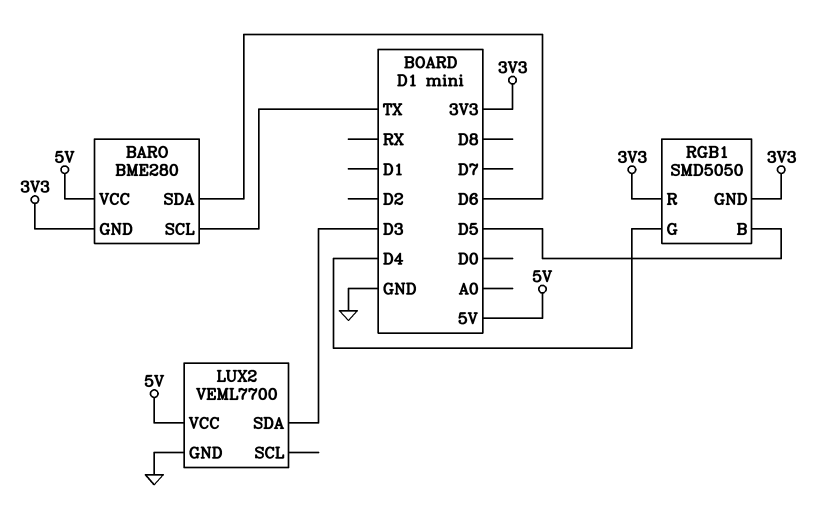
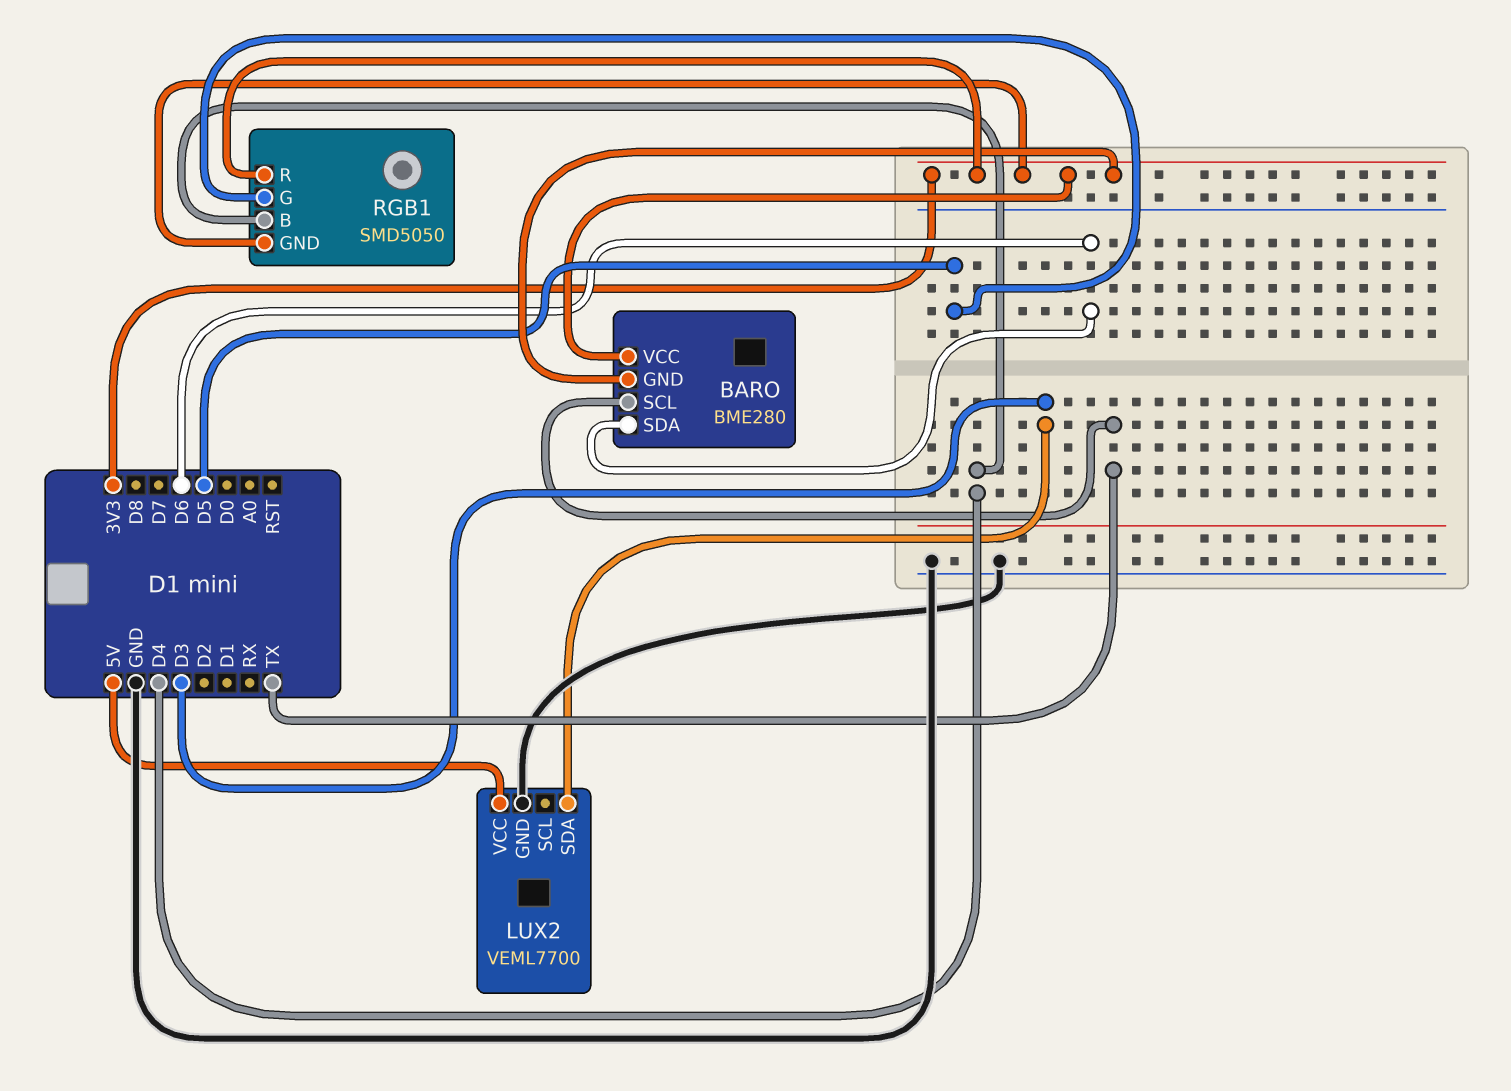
BARO pin VCC: 5V -> 3V3
RGB1 pin B: D5 -> D4
RGB1 pin G: D4 -> D5

